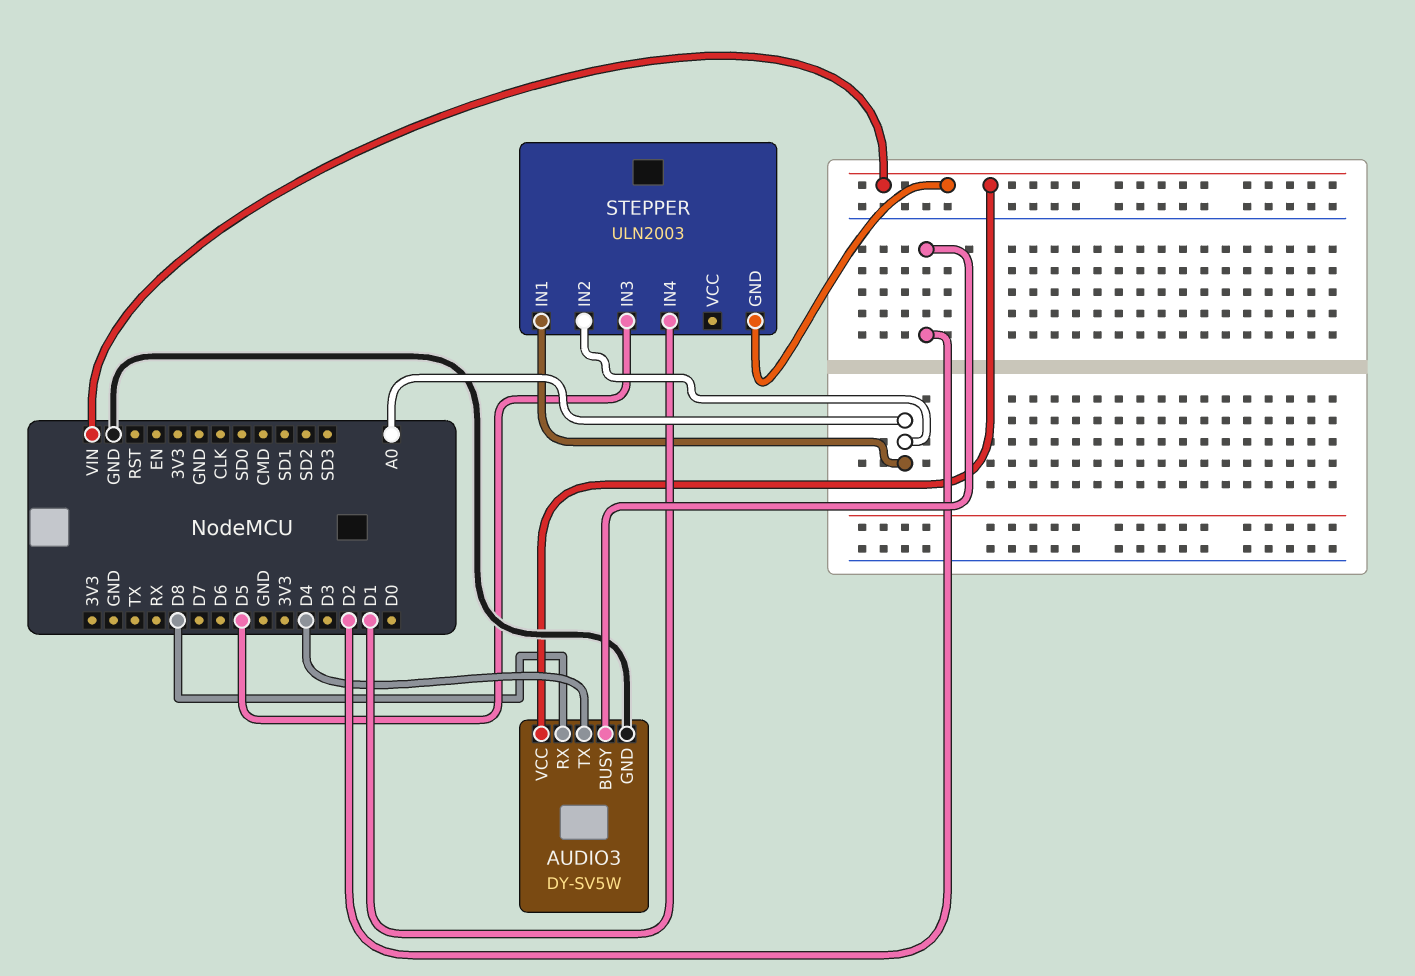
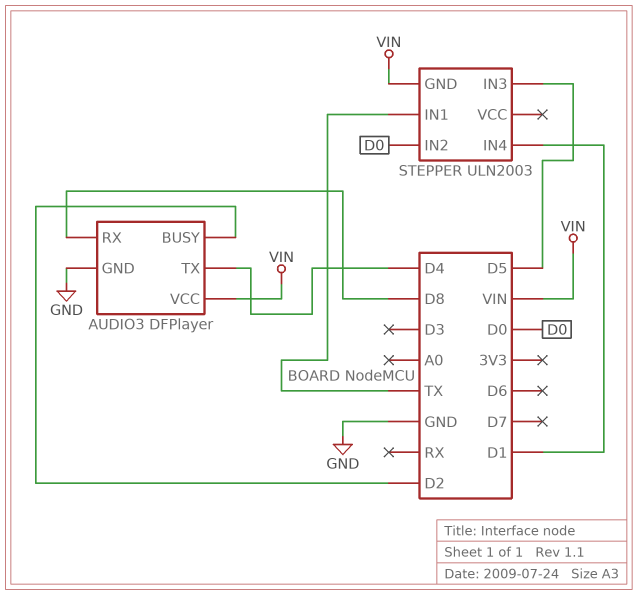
AUDIO3: DY-SV5W -> DFPlayer
STEPPER pin IN1: A0 -> TX
STEPPER pin IN2: A0 -> D0

